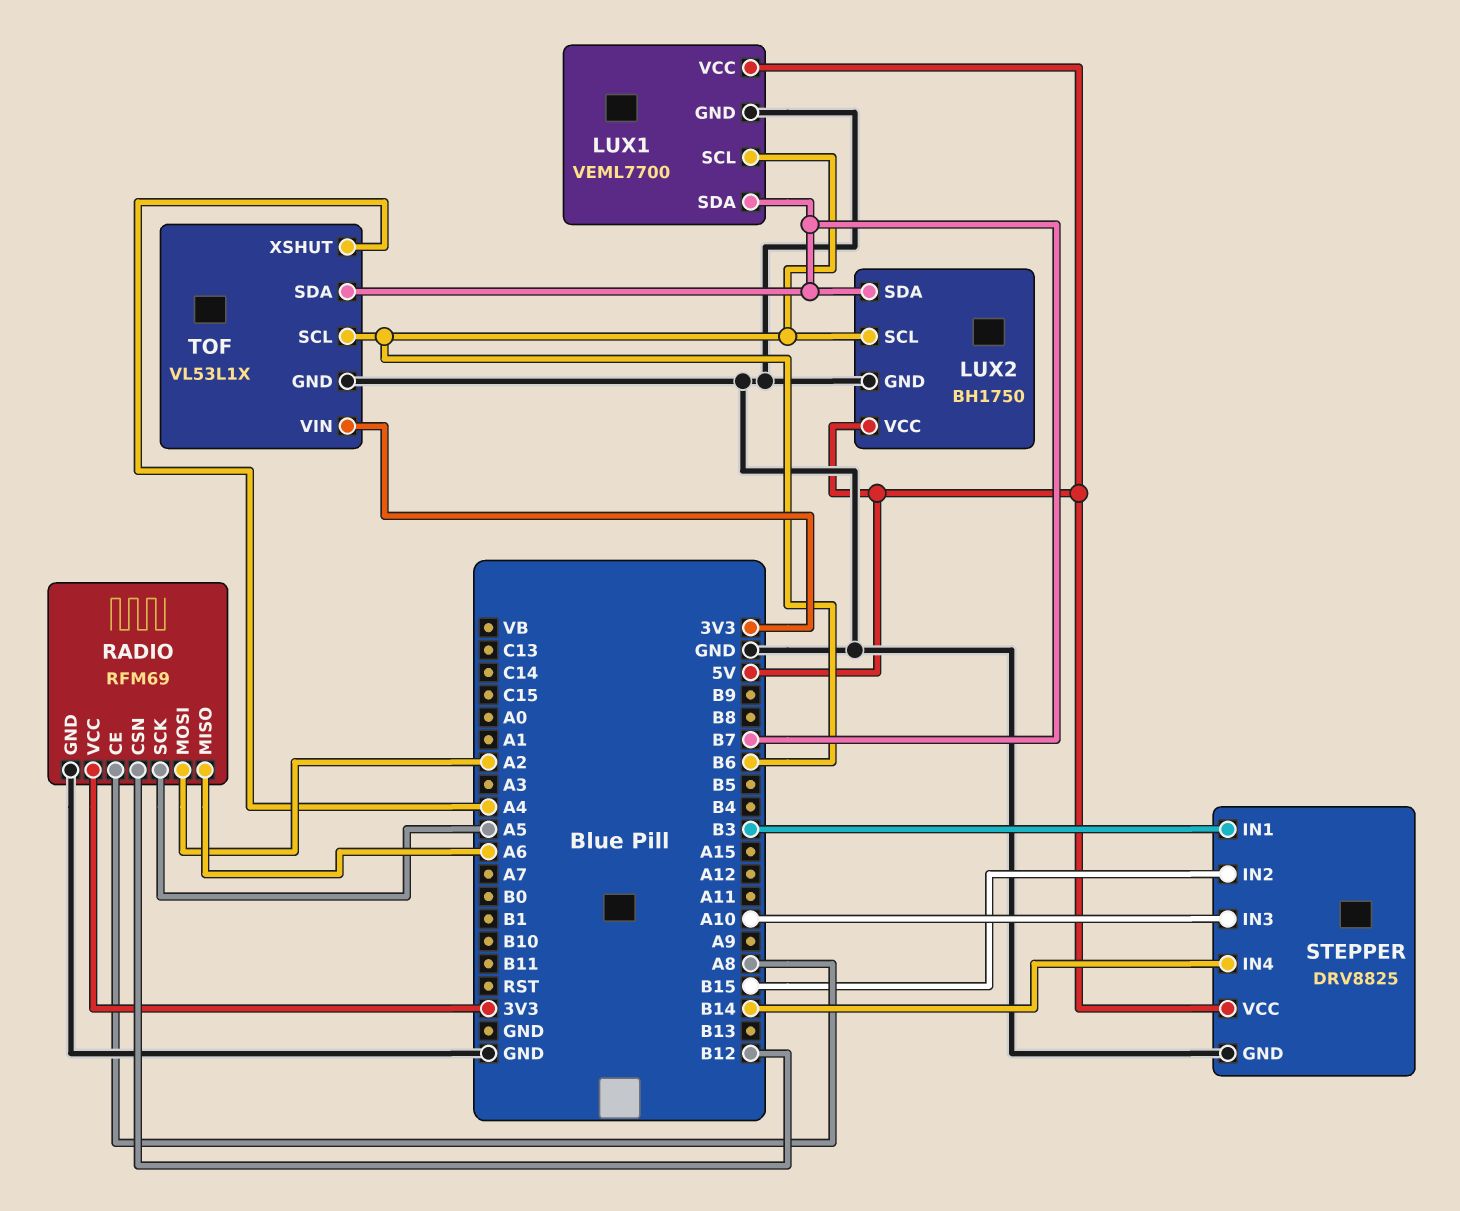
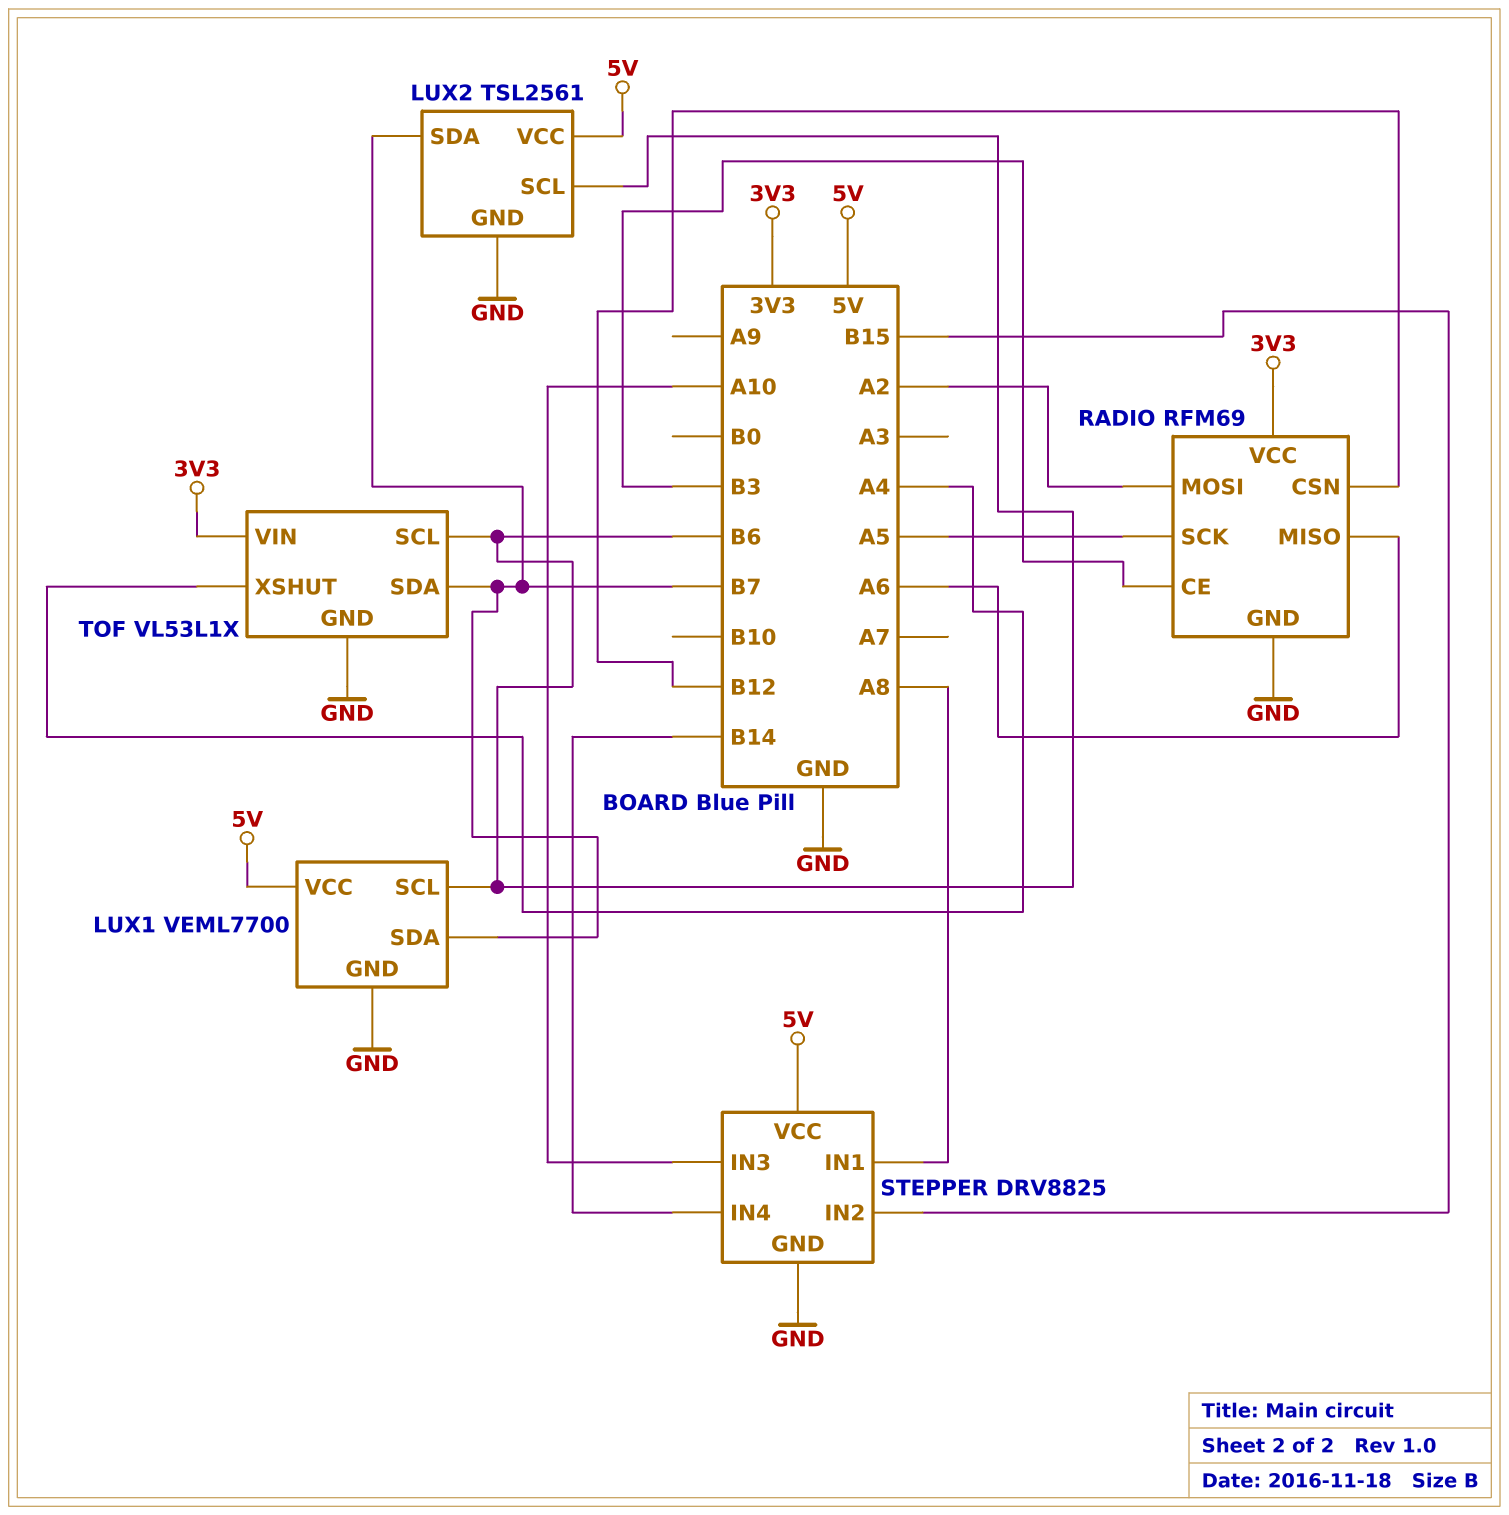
LUX2: BH1750 -> TSL2561
RADIO pin CE: A8 -> B3
STEPPER pin IN1: B3 -> A8

